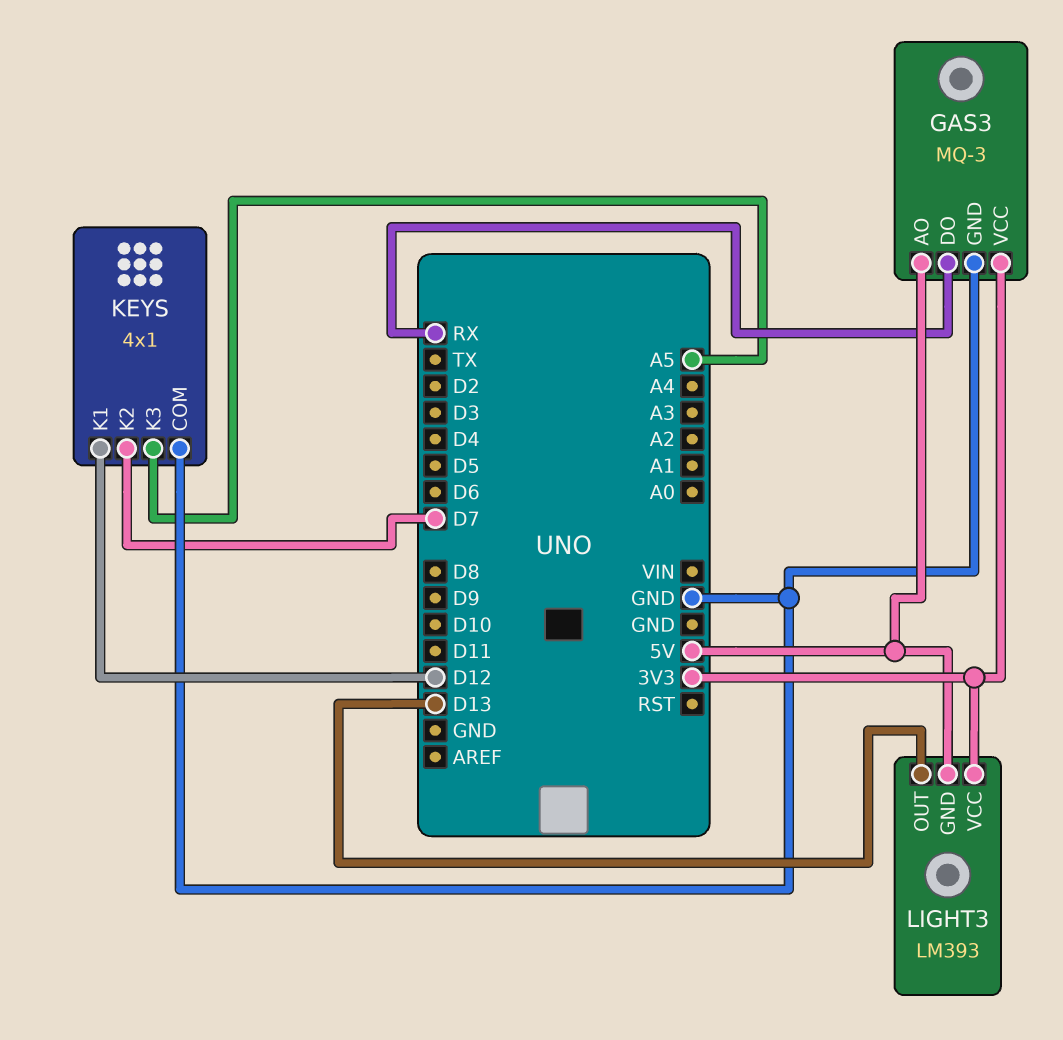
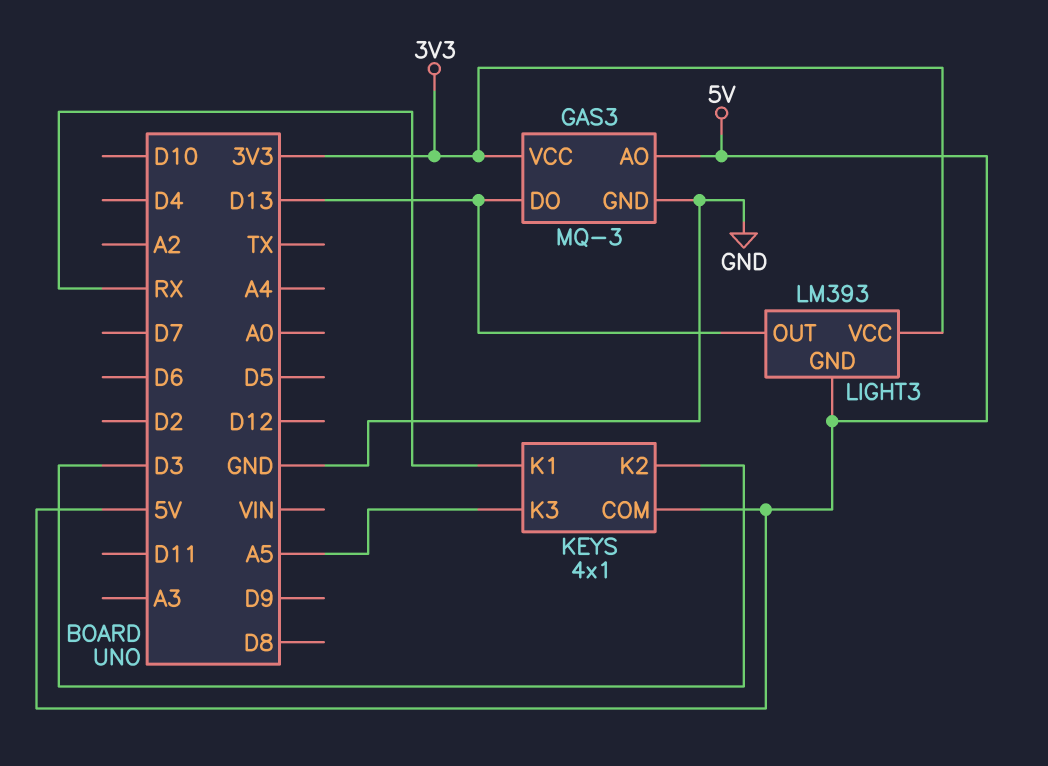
GAS3 pin DO: RX -> D13
KEYS pin COM: GND -> 5V
KEYS pin K1: D12 -> RX
KEYS pin K2: D7 -> D3

